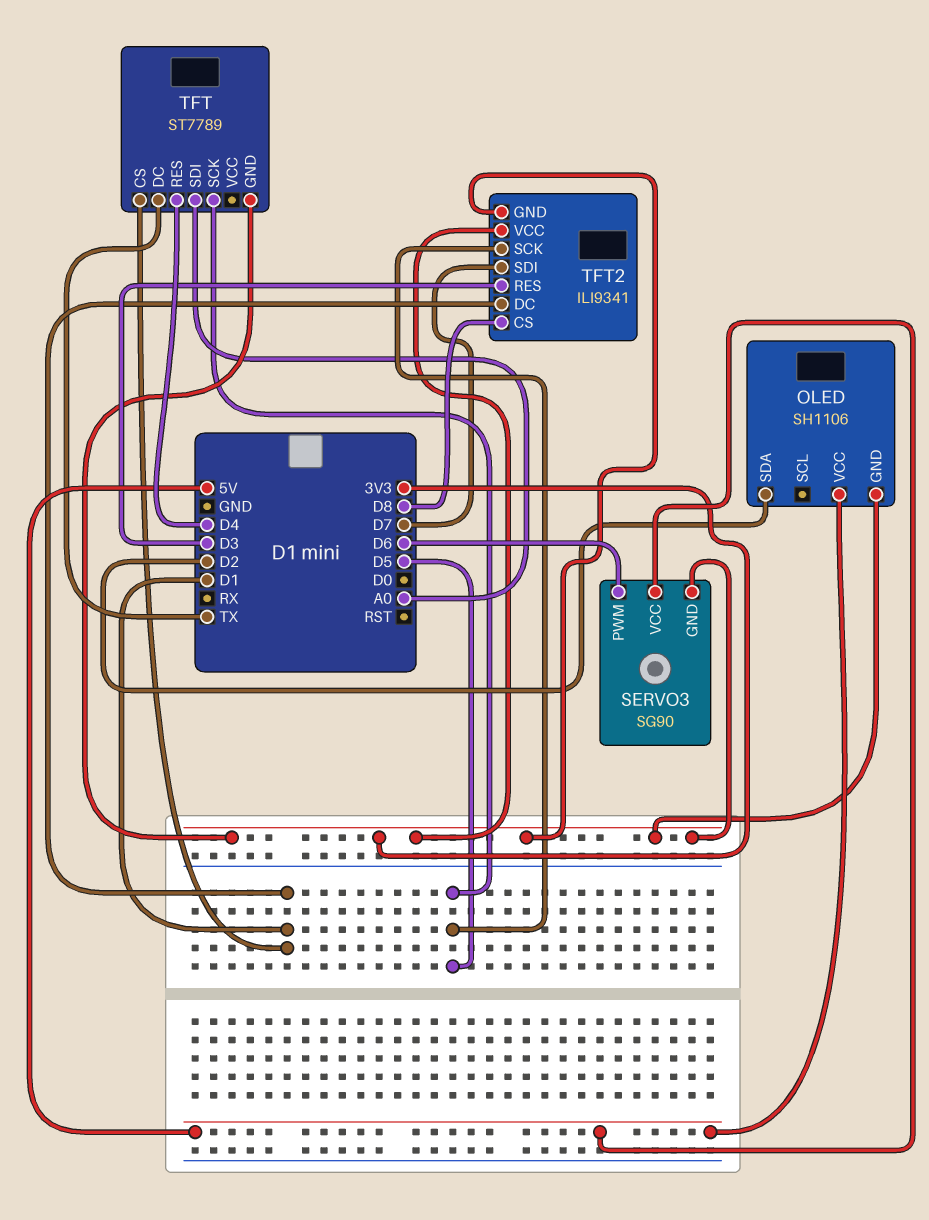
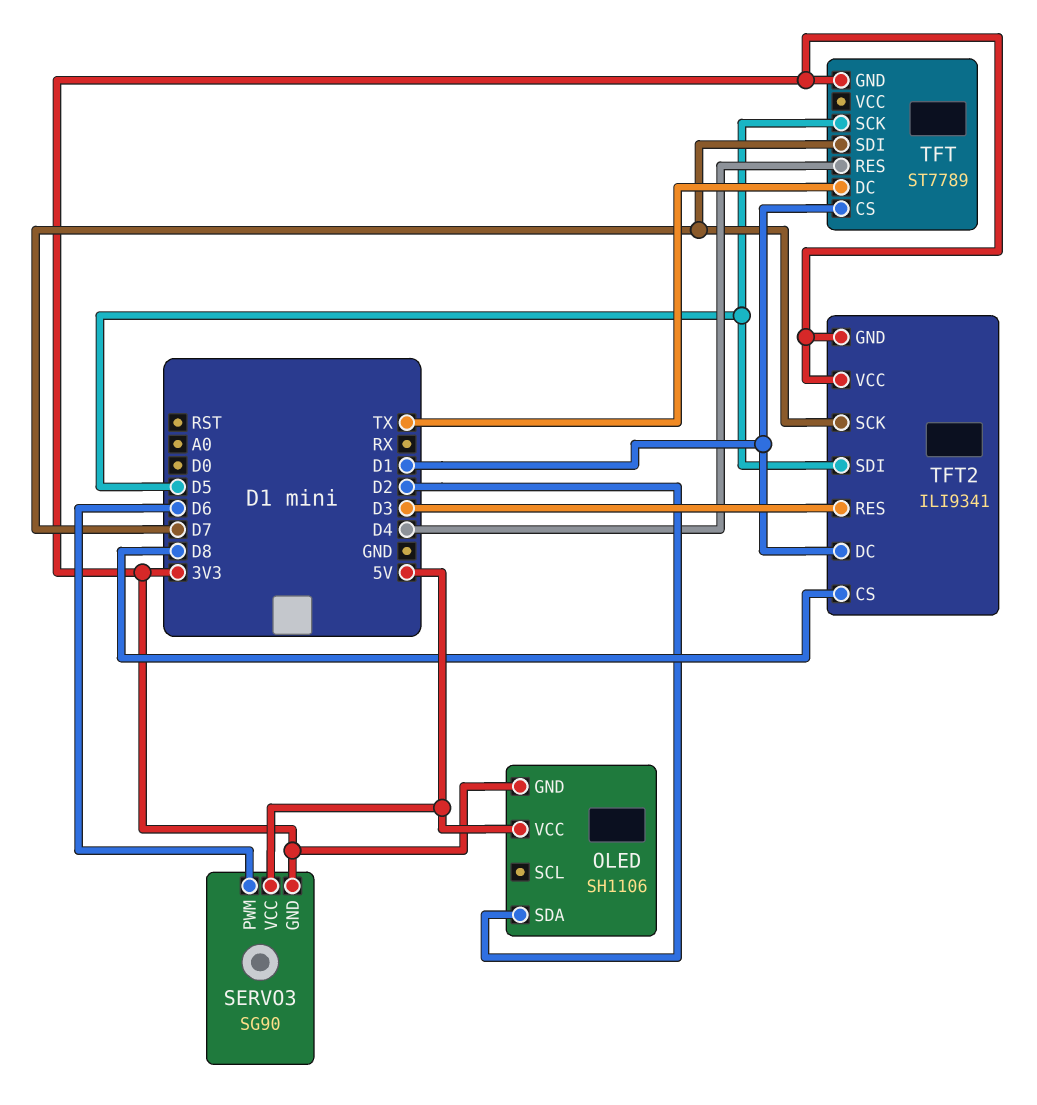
TFT pin SDI: A0 -> D7
TFT2 pin SCK: D5 -> D7
TFT2 pin SDI: D7 -> D5

